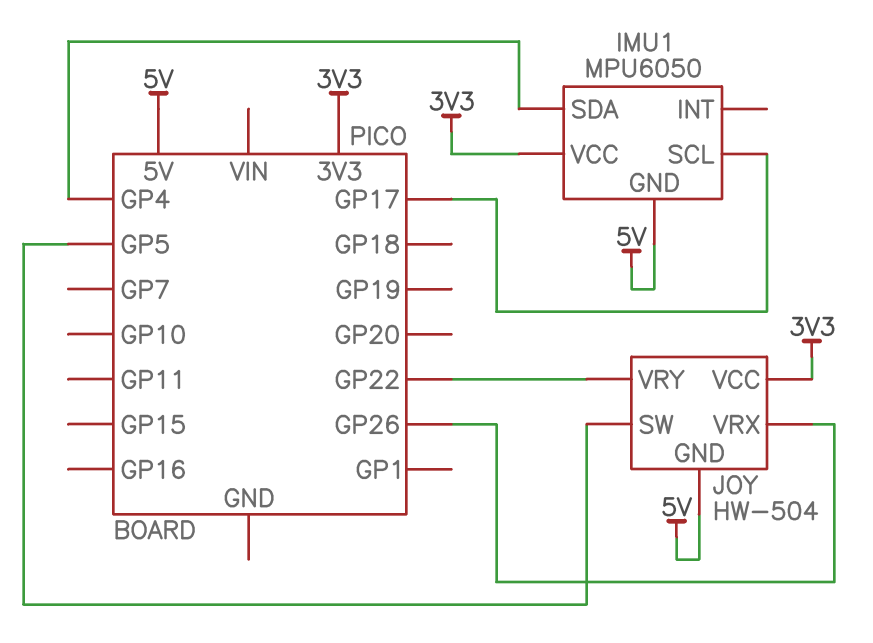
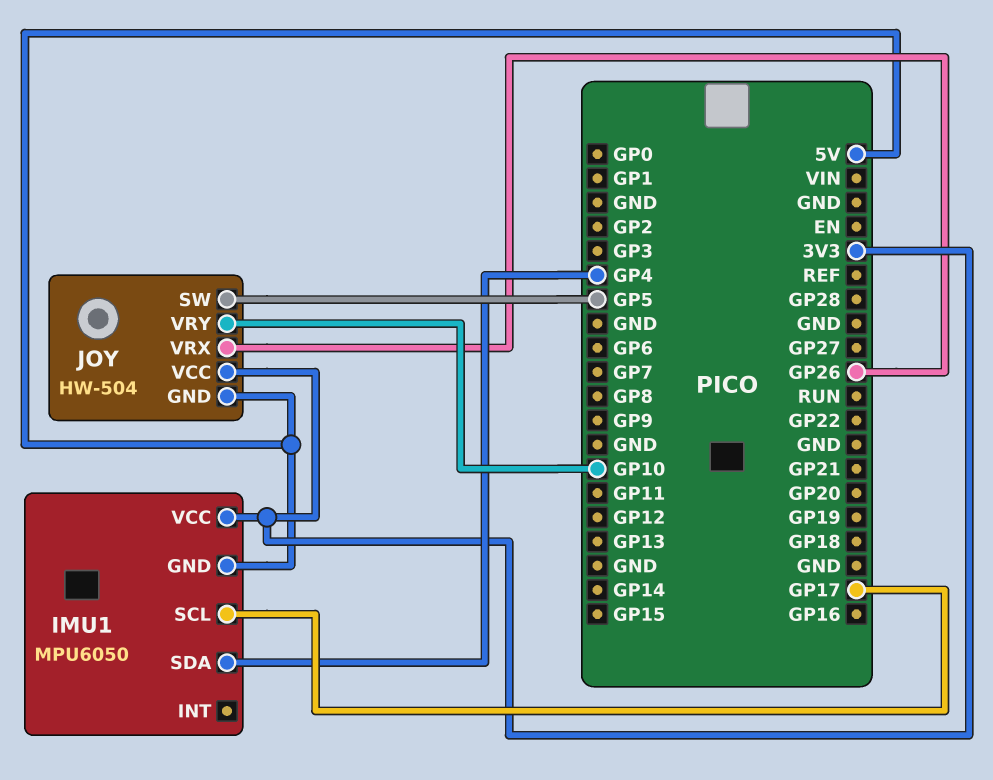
JOY pin VRY: GP22 -> GP10

